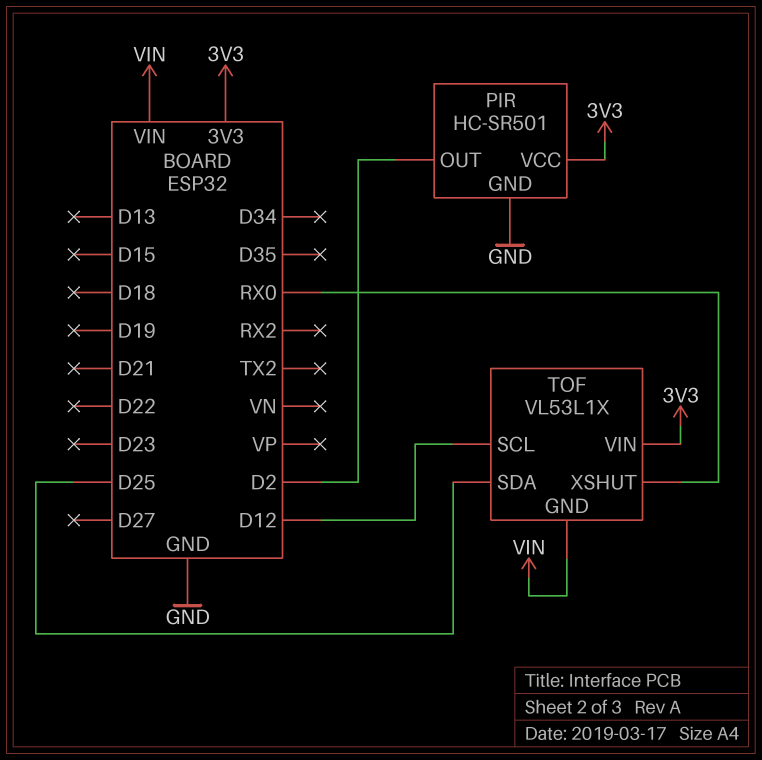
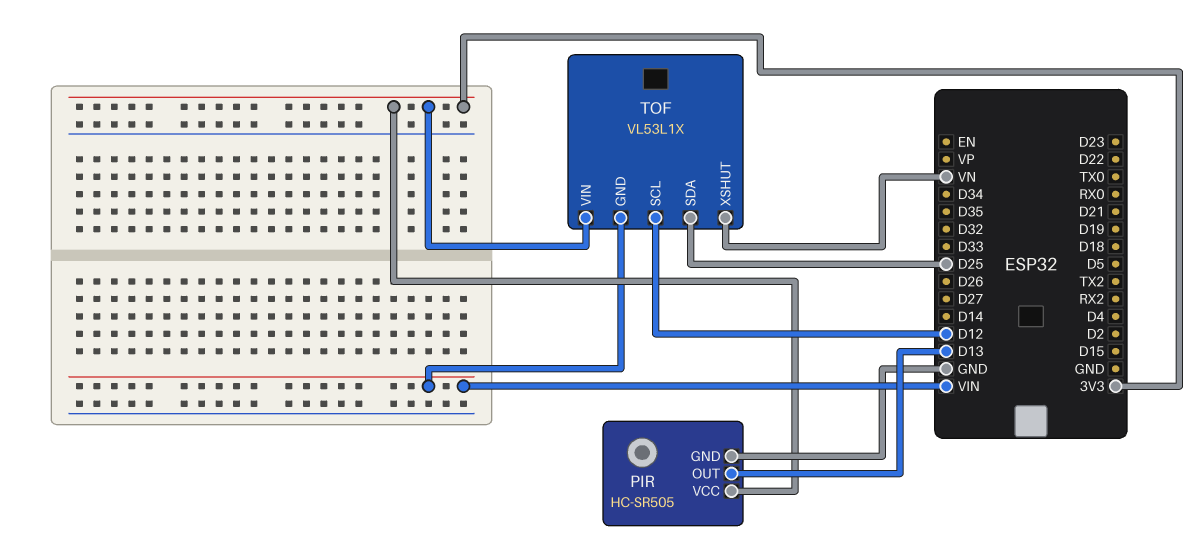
PIR: HC-SR501 -> HC-SR505
PIR pin OUT: D2 -> D13
TOF pin XSHUT: RX0 -> VN

